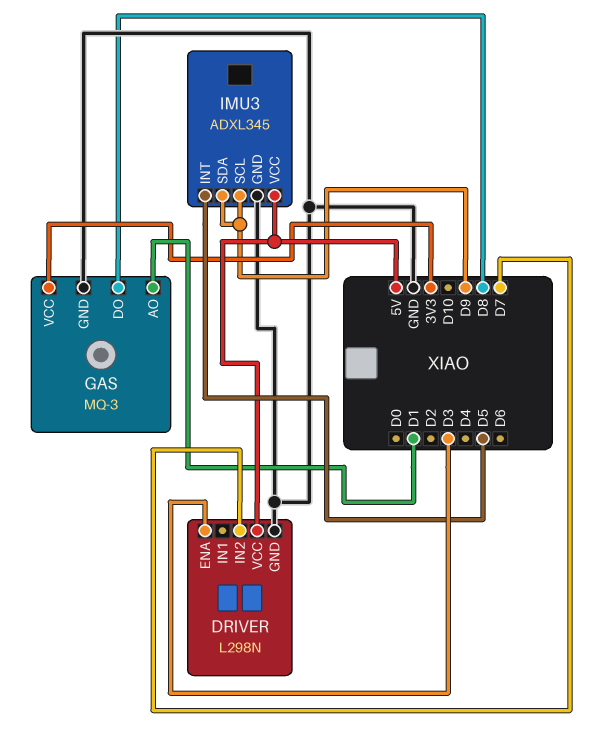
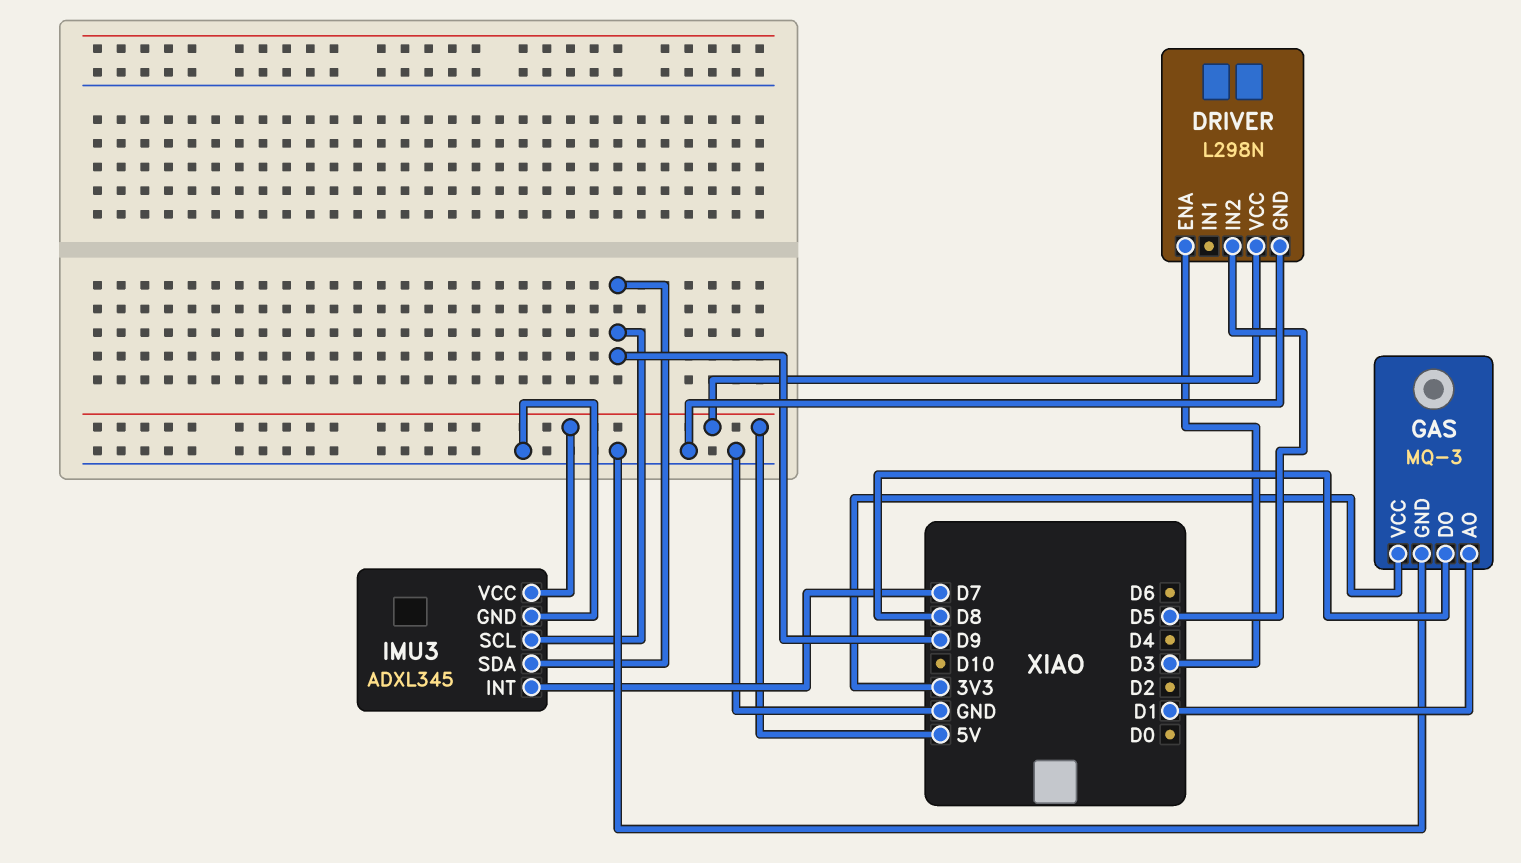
DRIVER pin IN2: D7 -> D5
IMU3 pin INT: D5 -> D7

